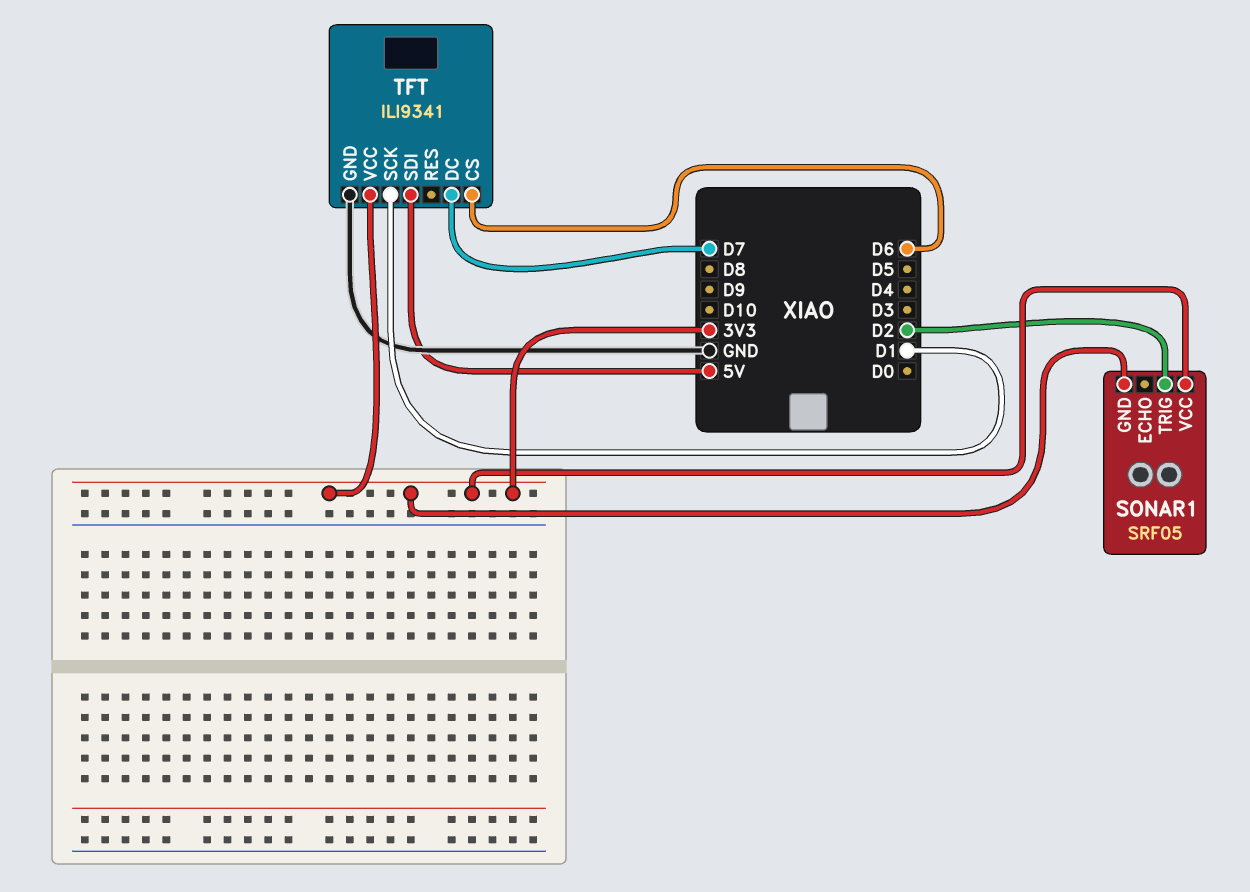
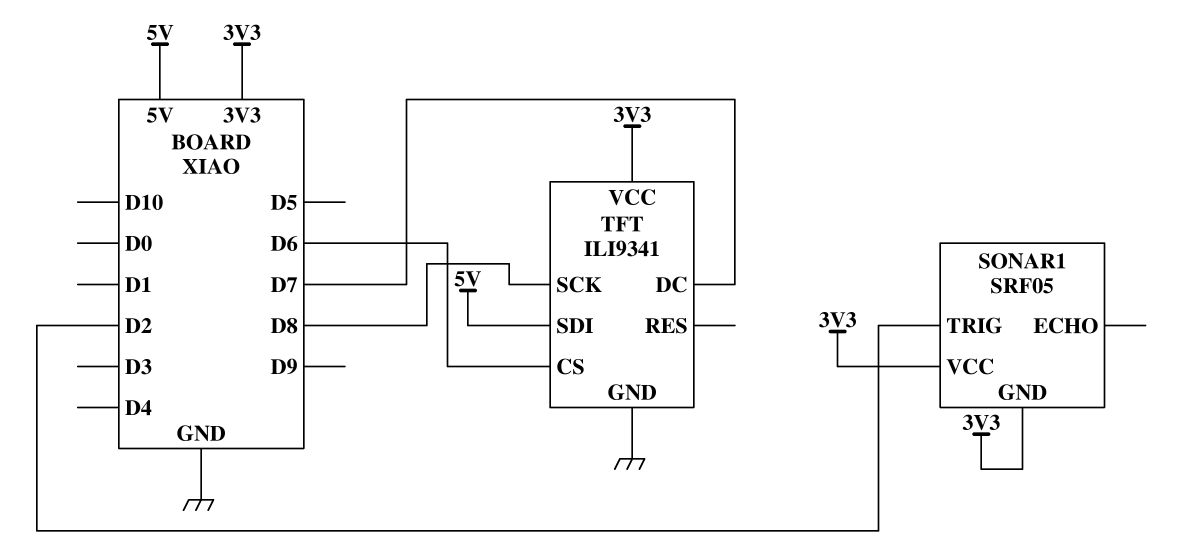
TFT pin SCK: D1 -> D8

